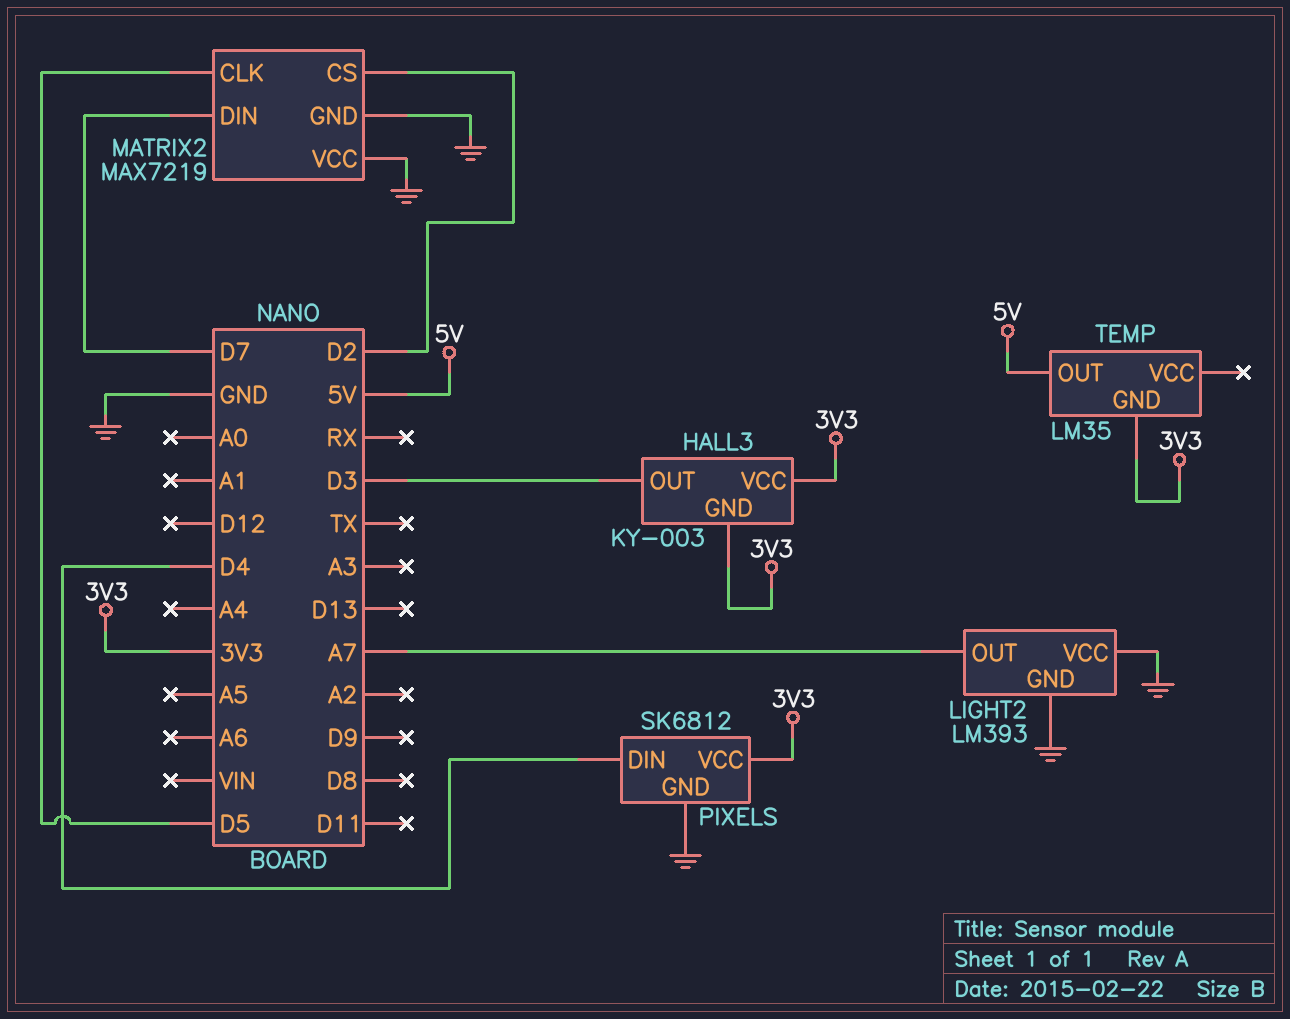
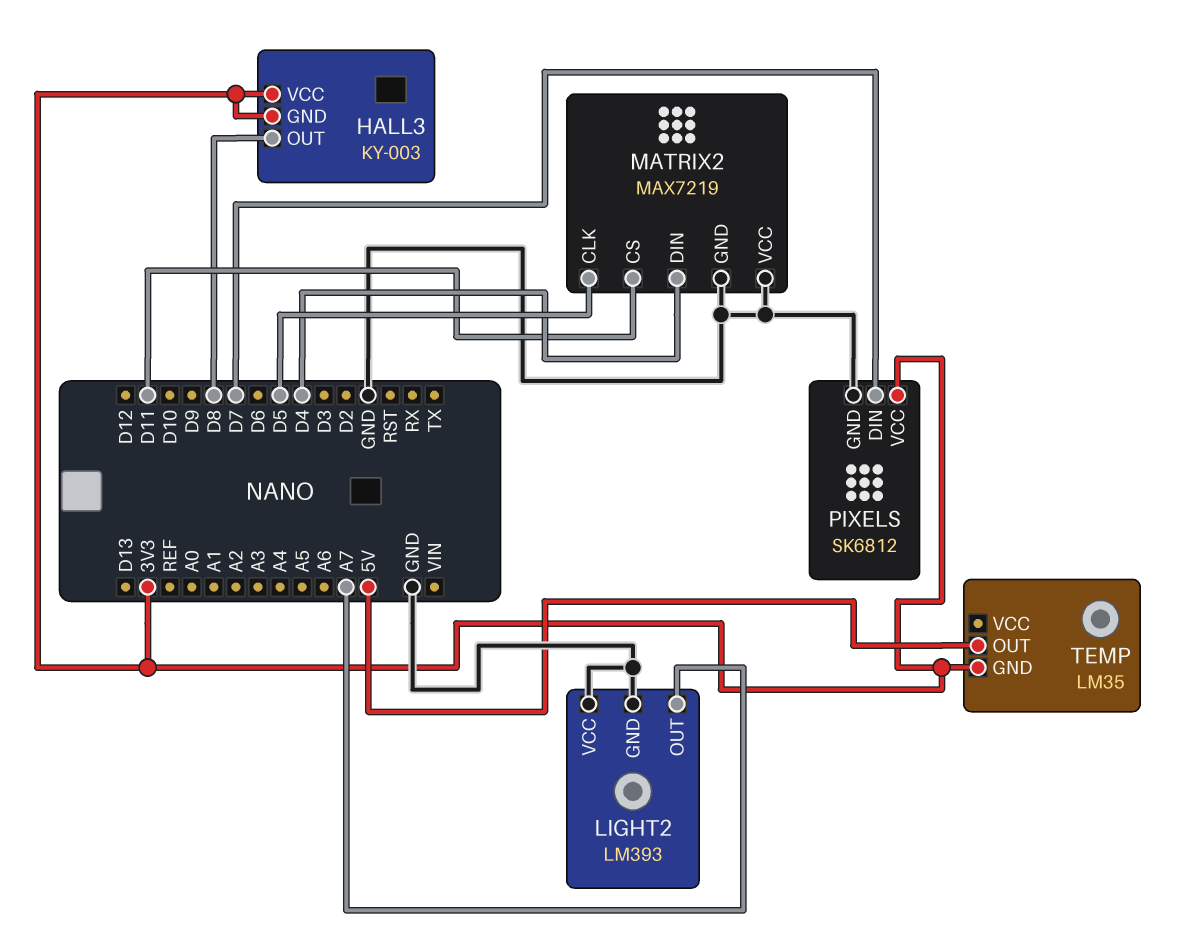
HALL3 pin OUT: D3 -> D8
MATRIX2 pin CS: D2 -> D11
MATRIX2 pin DIN: D7 -> D4
PIXELS pin DIN: D4 -> D7

